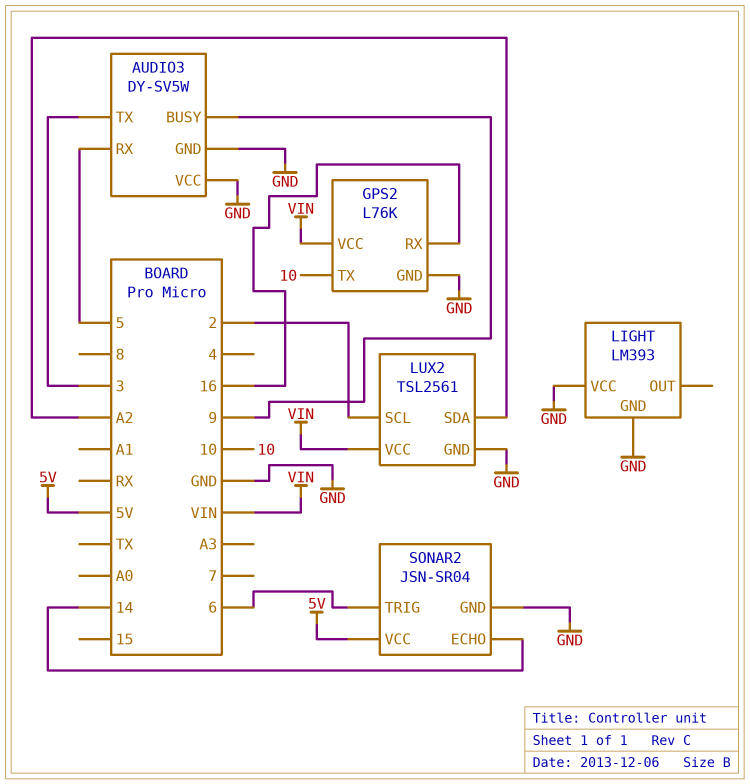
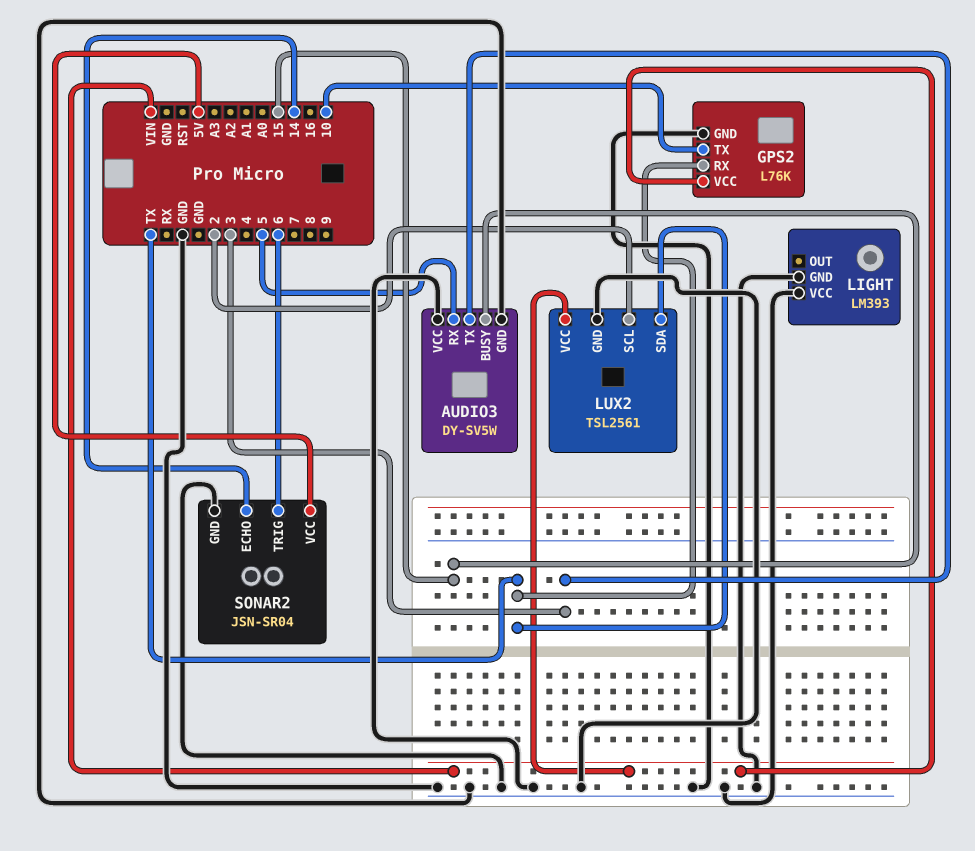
AUDIO3 pin BUSY: 9 -> 15
GPS2 pin RX: 16 -> TX
LUX2 pin SDA: A2 -> TX

